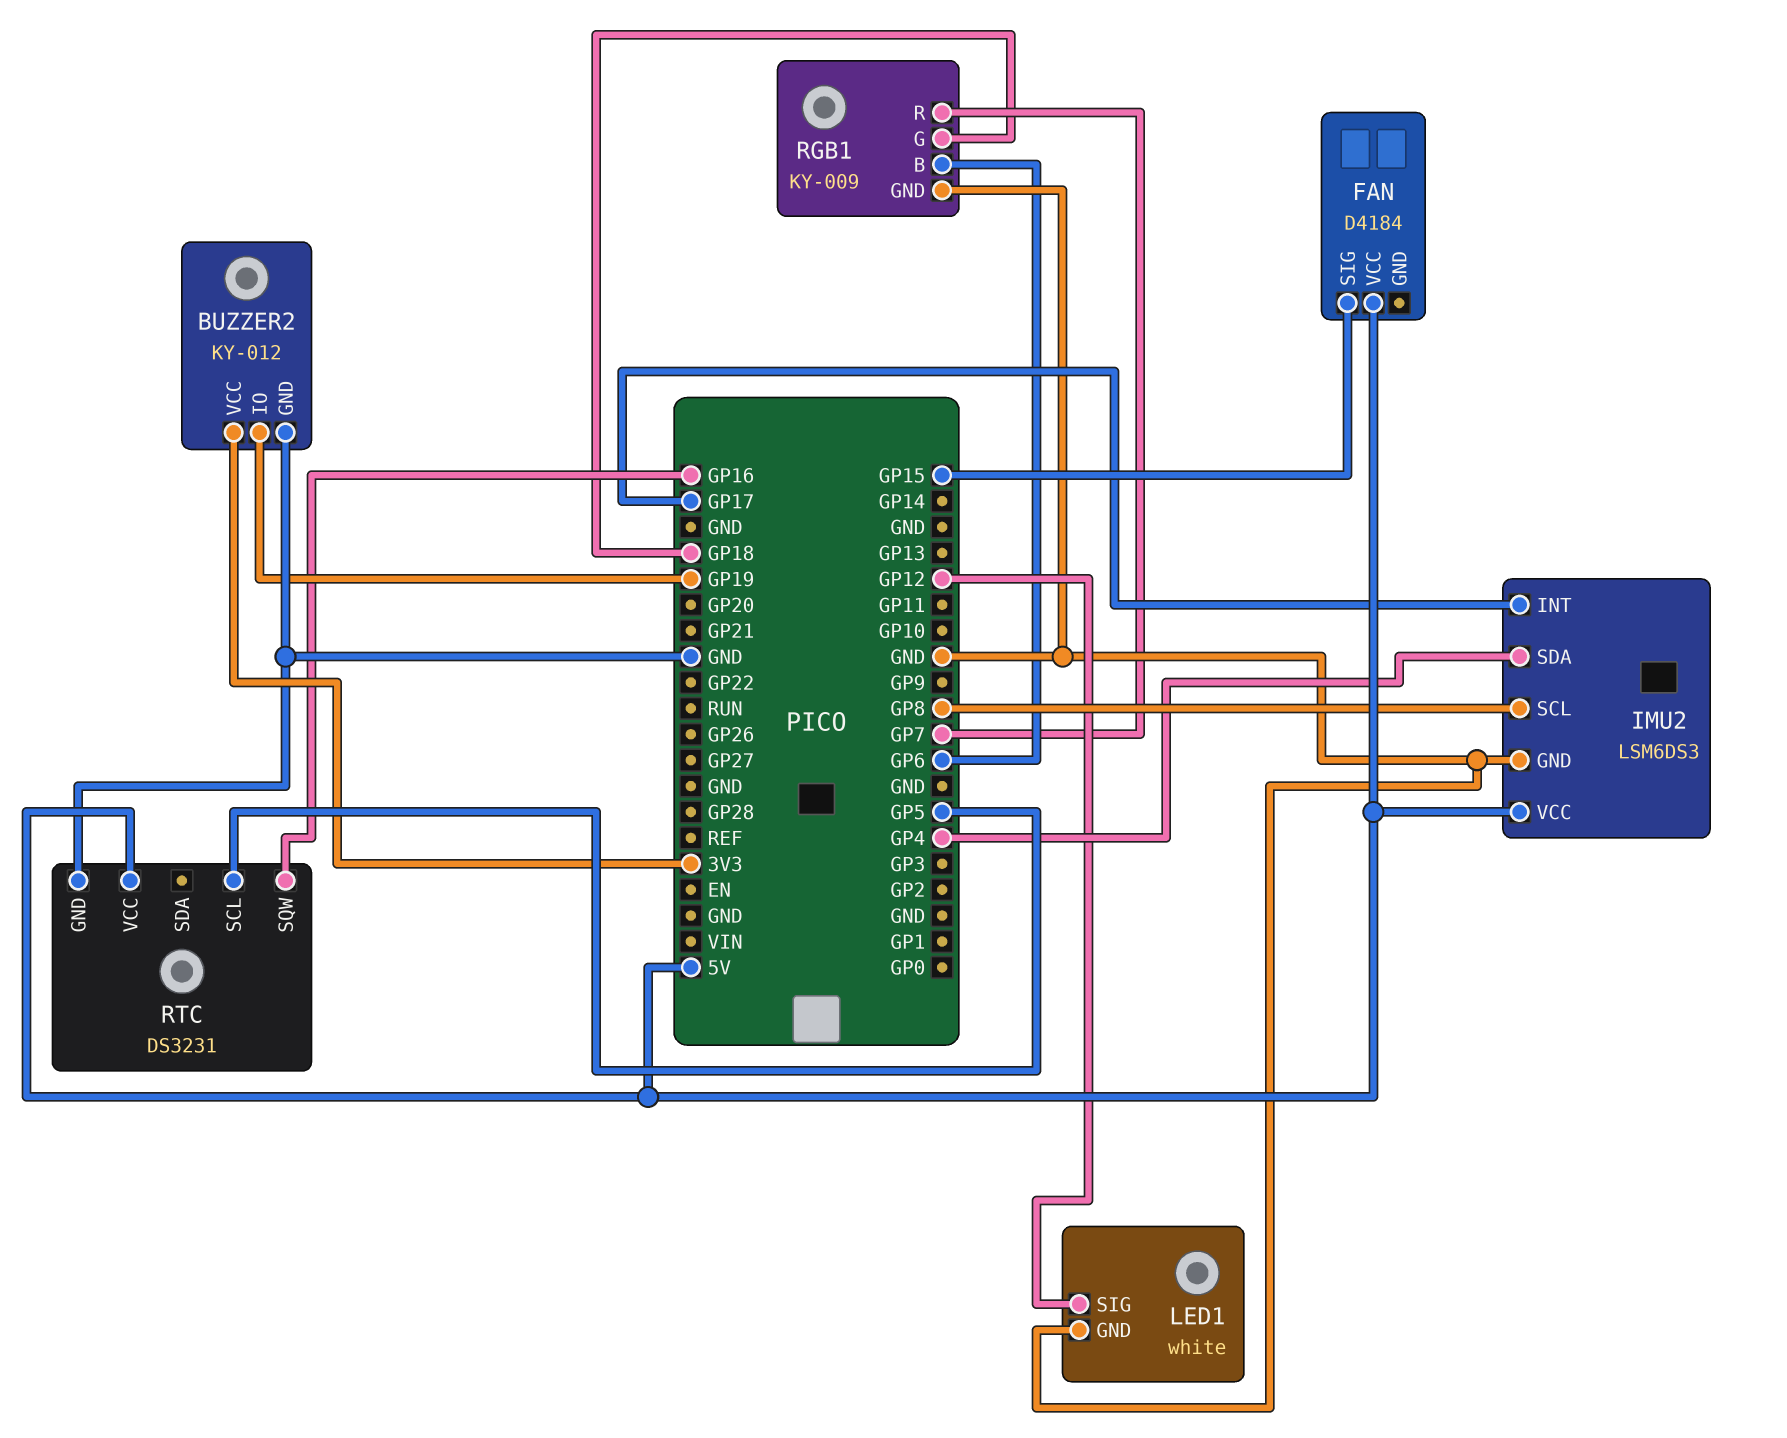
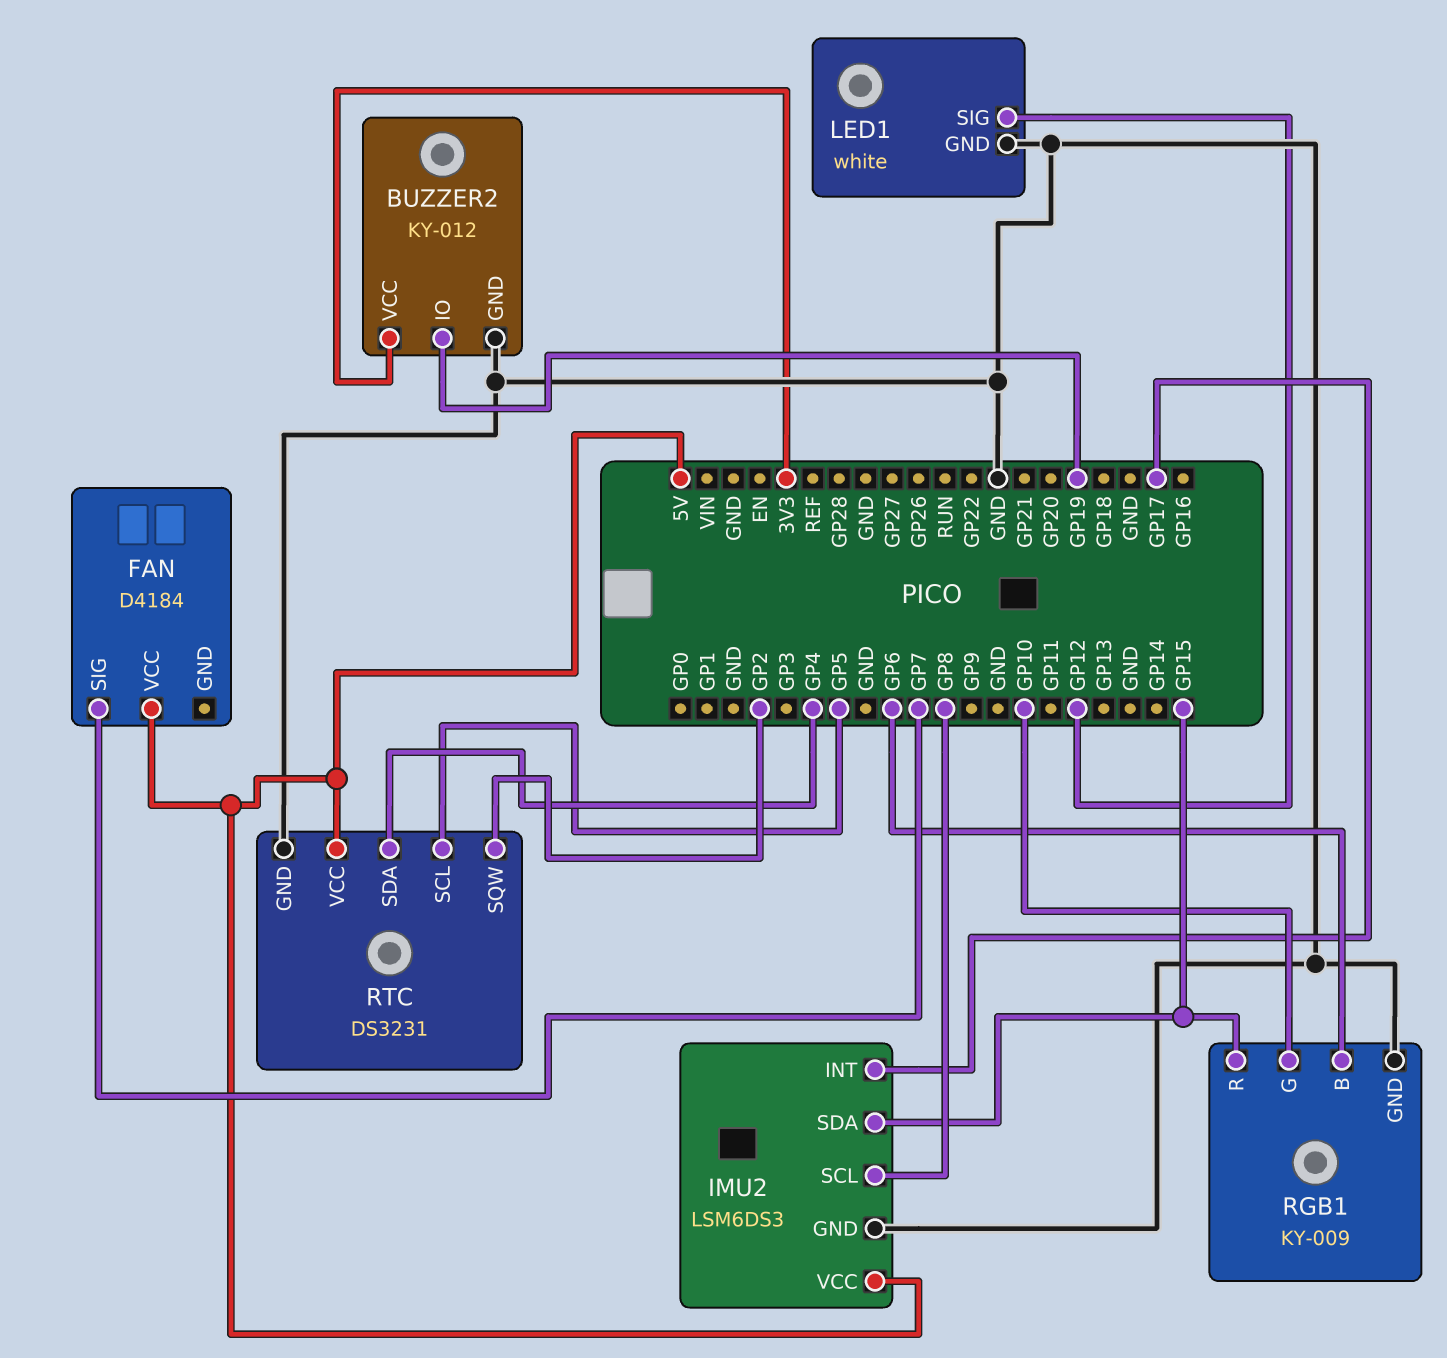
FAN pin SIG: GP15 -> GP7
IMU2 pin SDA: GP4 -> GP15
RGB1 pin G: GP18 -> GP10
RGB1 pin R: GP7 -> GP15
RTC pin SDA: none -> GP4
RTC pin SQW: GP16 -> GP2

